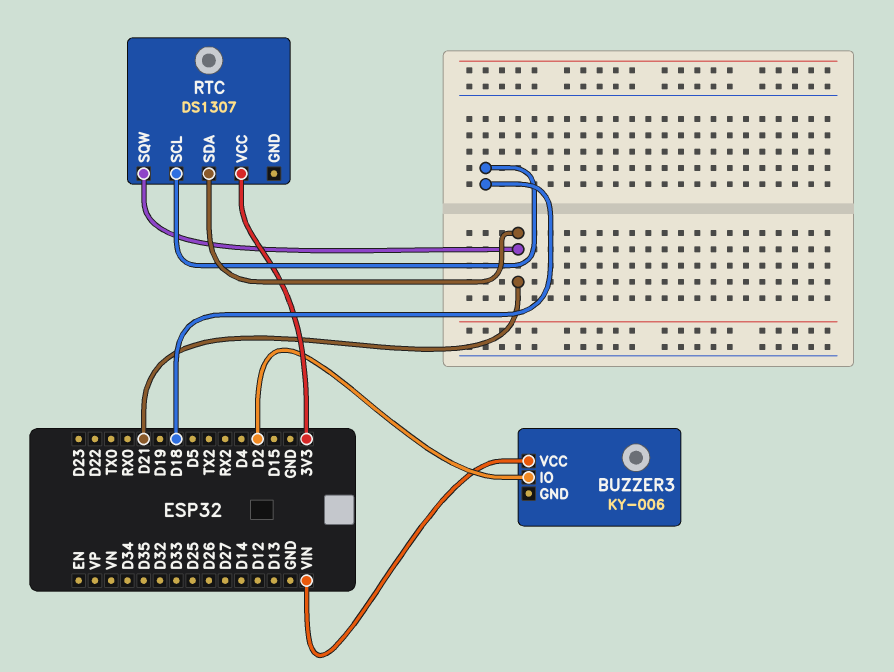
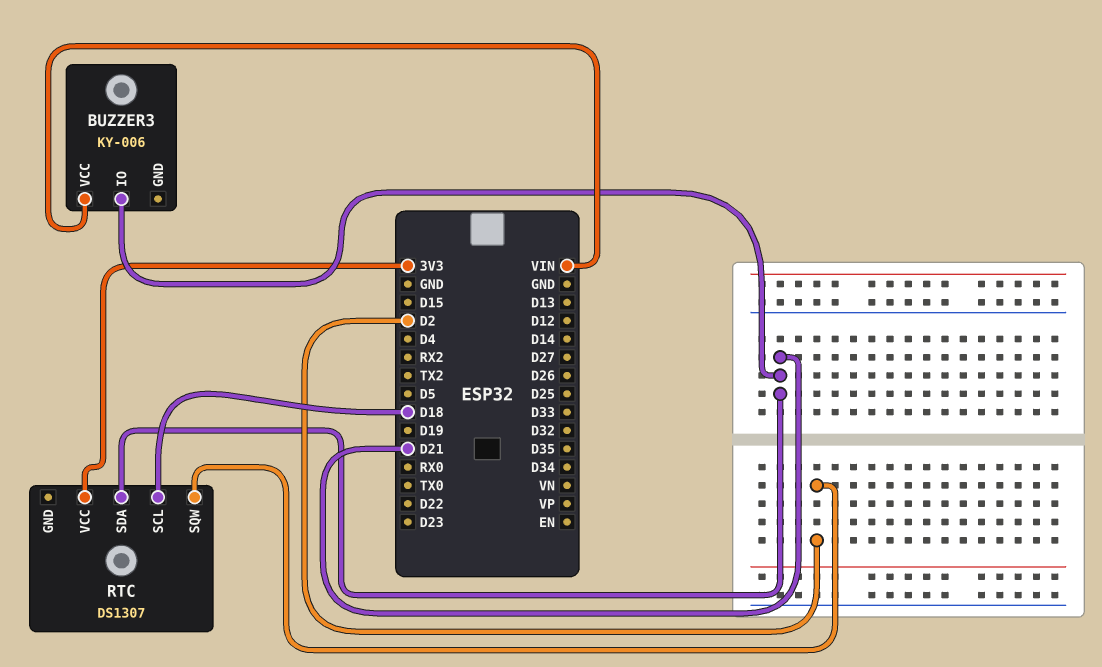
BUZZER3 pin IO: D2 -> D21
RTC pin SQW: D21 -> D2

